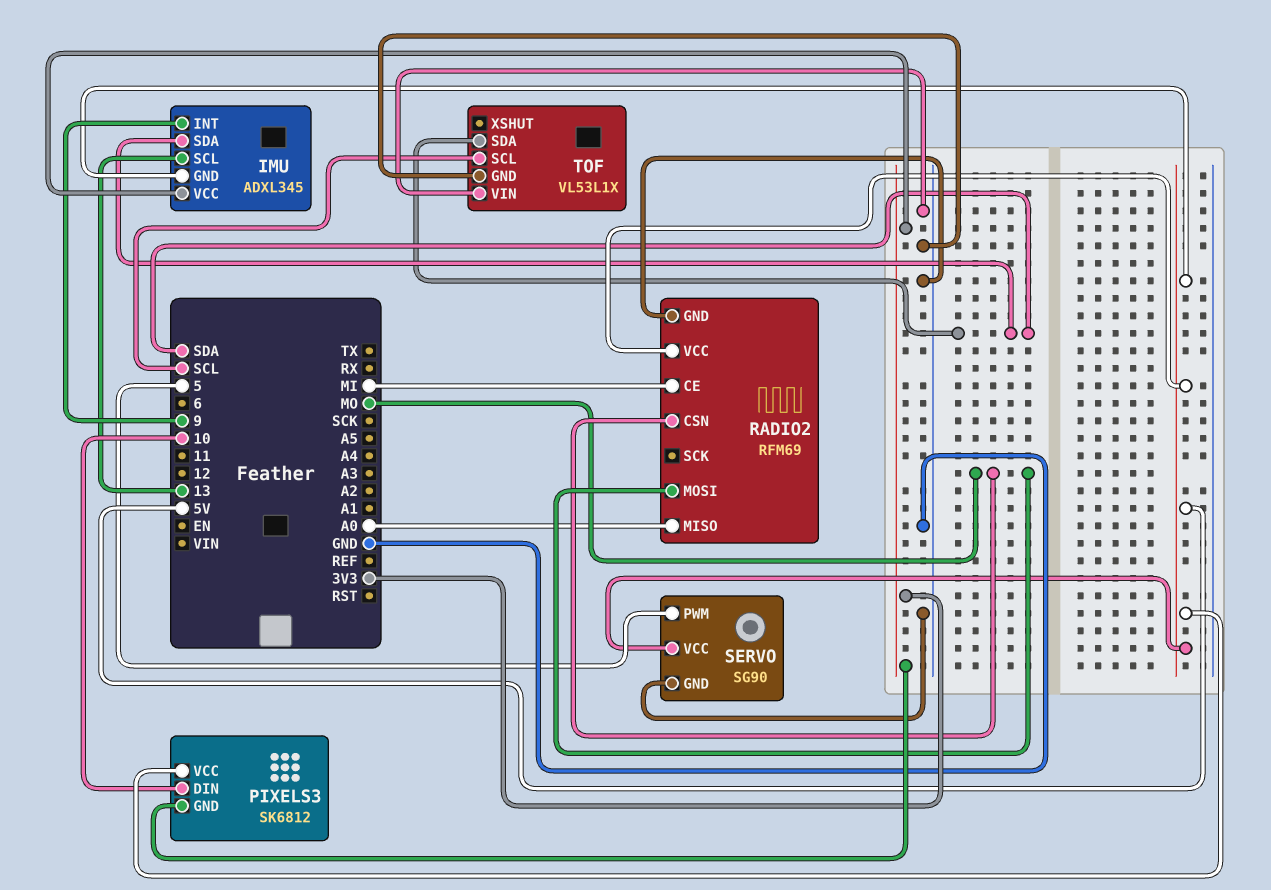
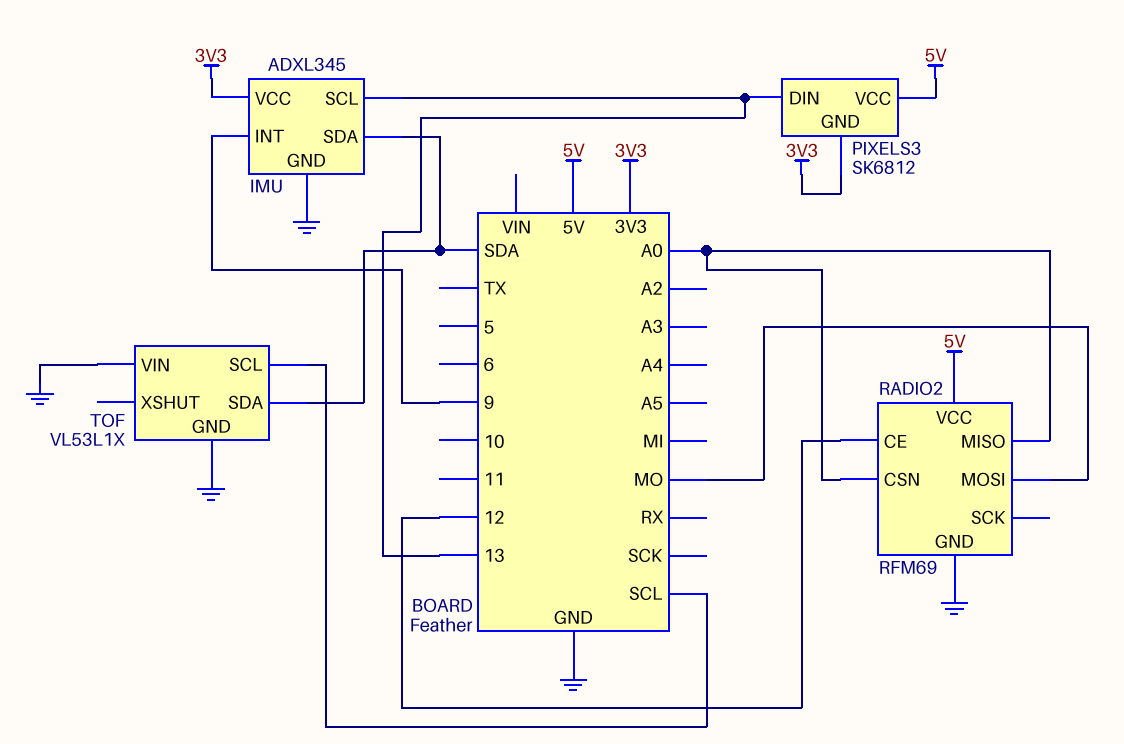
IMU pin GND: 5V -> GND
PIXELS3 pin DIN: 10 -> 13
RADIO2 pin CE: MI -> 12
RADIO2 pin CSN: MO -> A0
SERVO: SG90 -> none
SERVO pin GND: GND -> none
SERVO pin PWM: 5 -> none
SERVO pin VCC: 5V -> none

